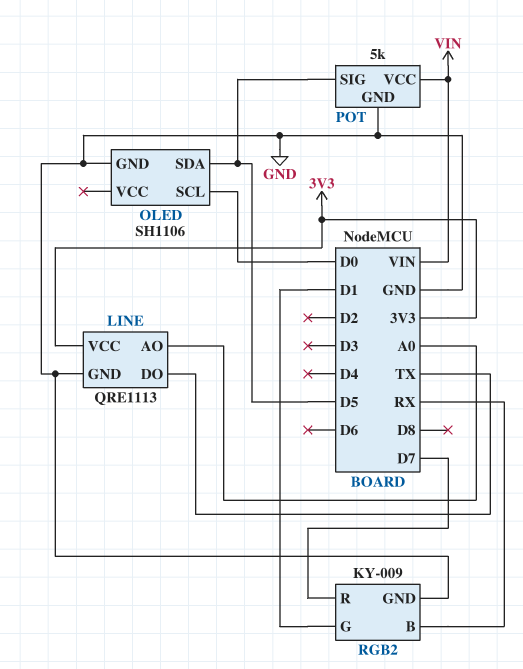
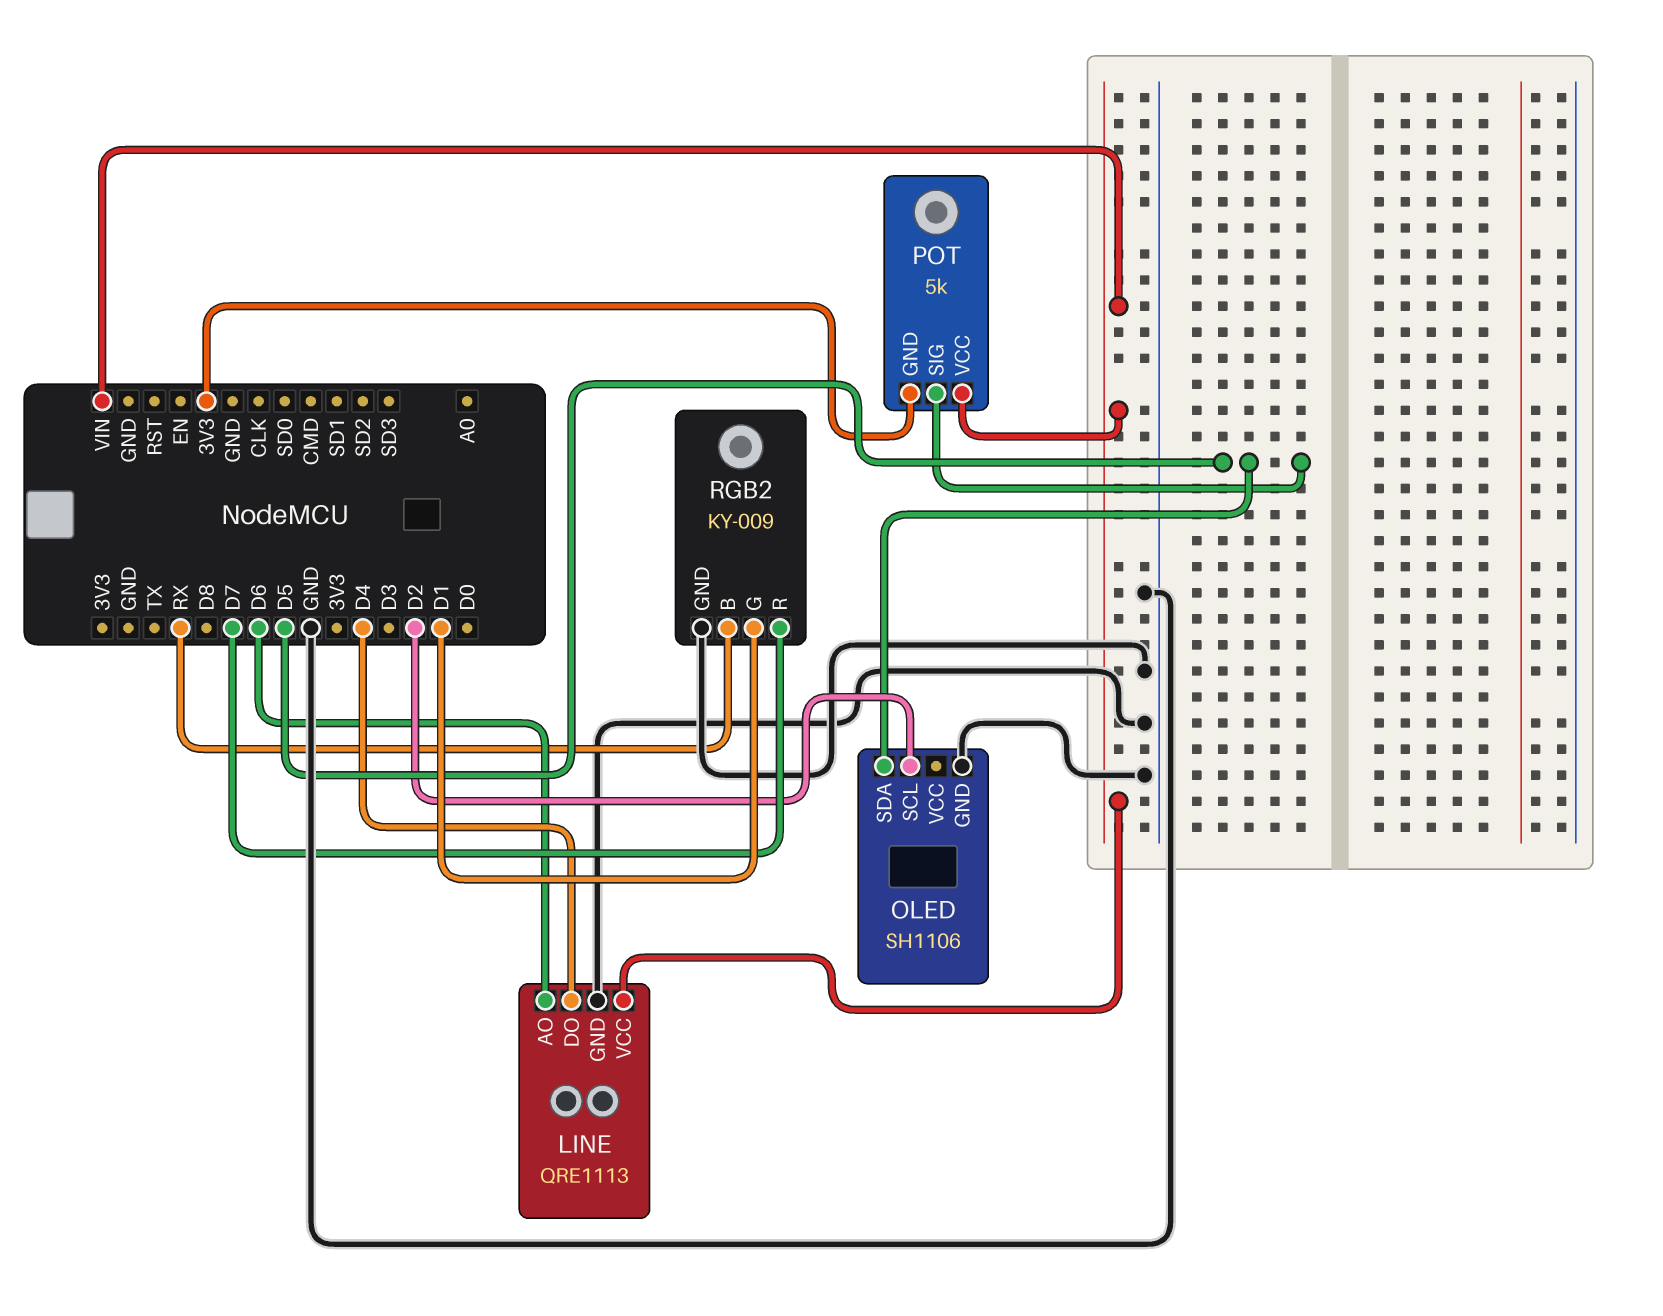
LINE pin AO: A0 -> D6
LINE pin DO: TX -> D4
LINE pin VCC: 3V3 -> VIN
OLED pin SCL: D0 -> D2
POT pin GND: GND -> 3V3

